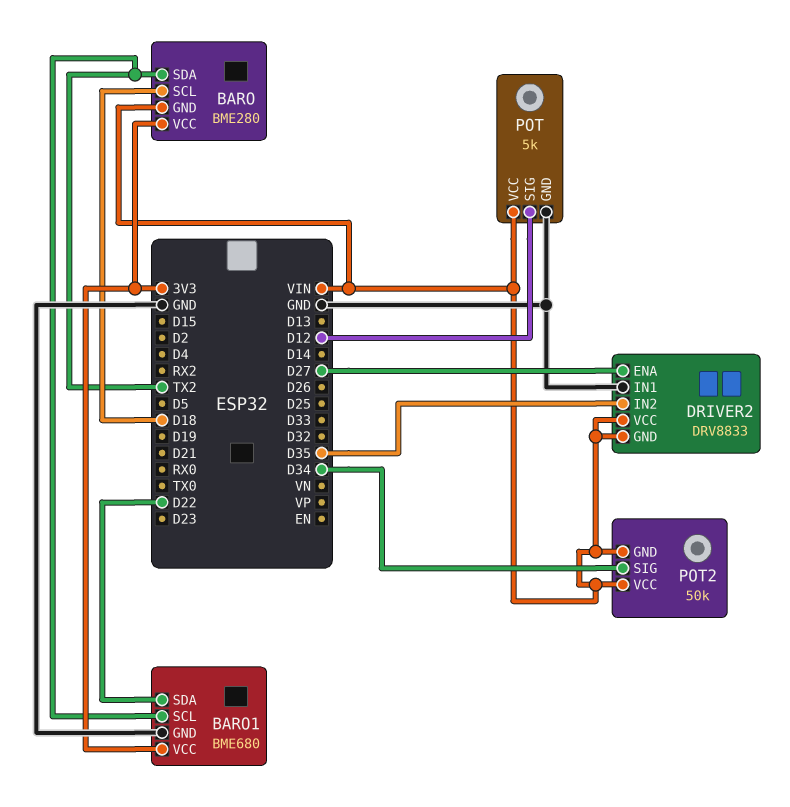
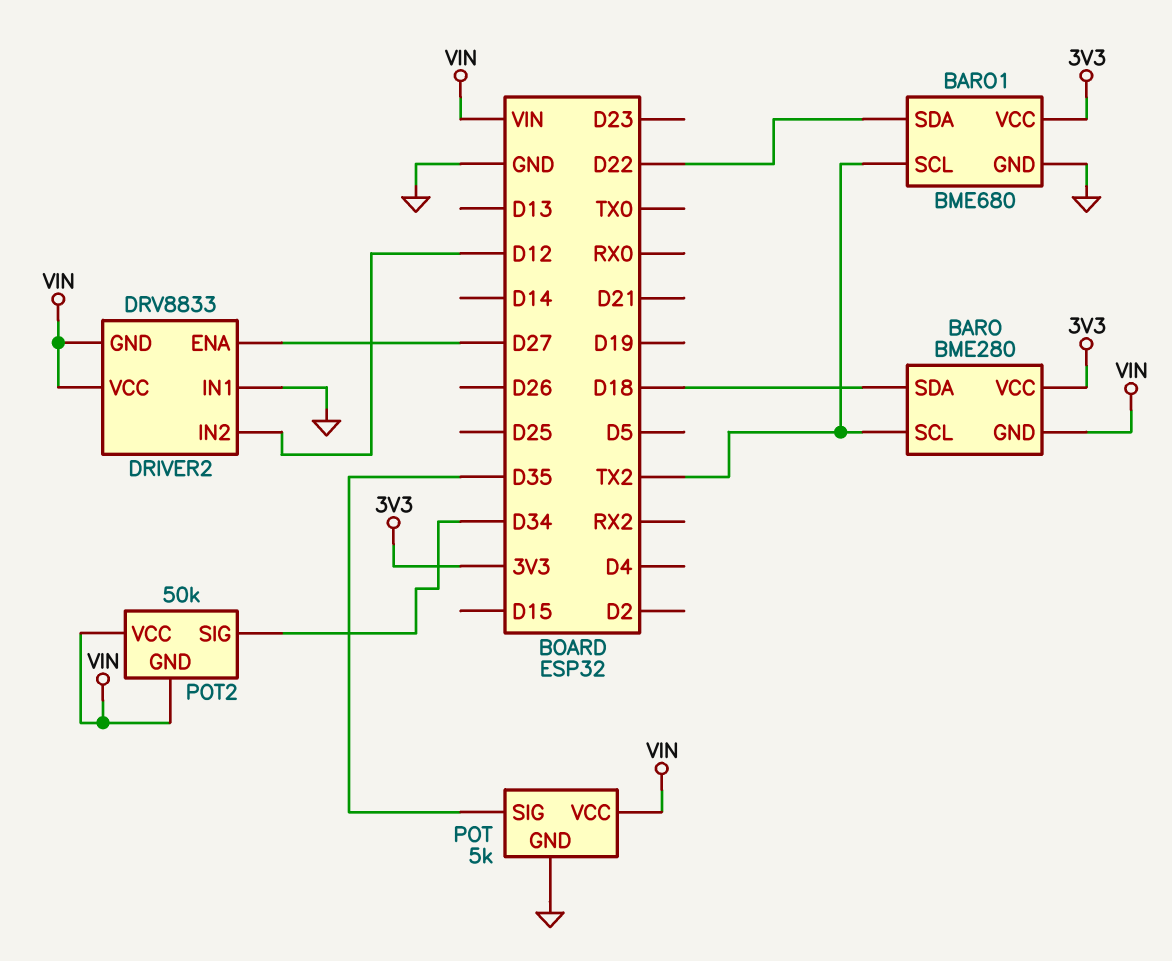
BARO pin SCL: D18 -> TX2
BARO pin SDA: TX2 -> D18
DRIVER2 pin IN2: D35 -> D12
POT pin SIG: D12 -> D35

